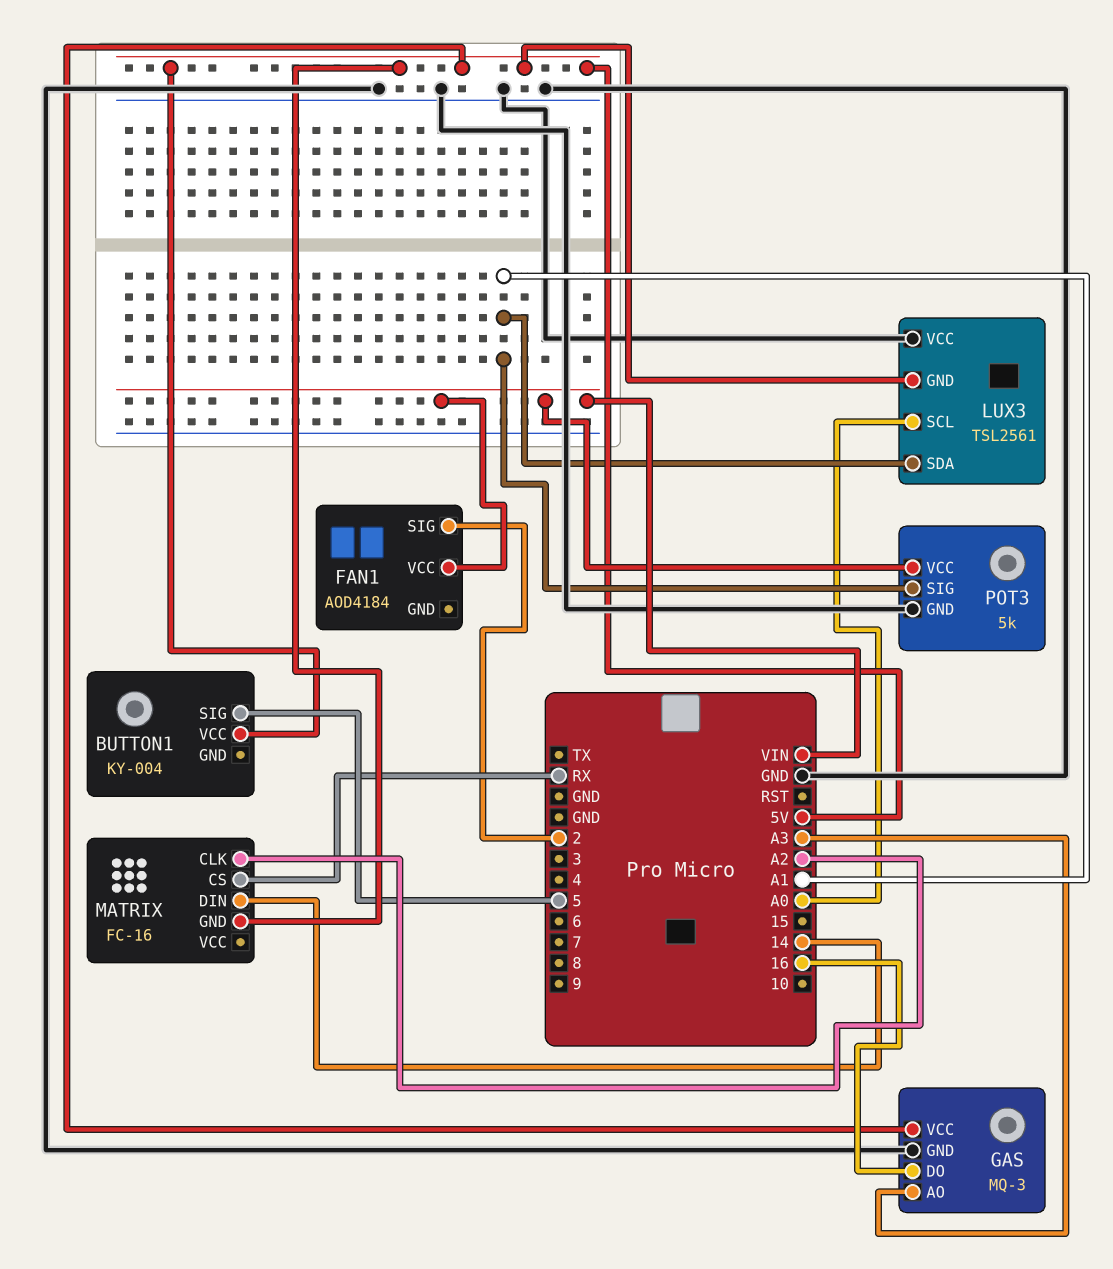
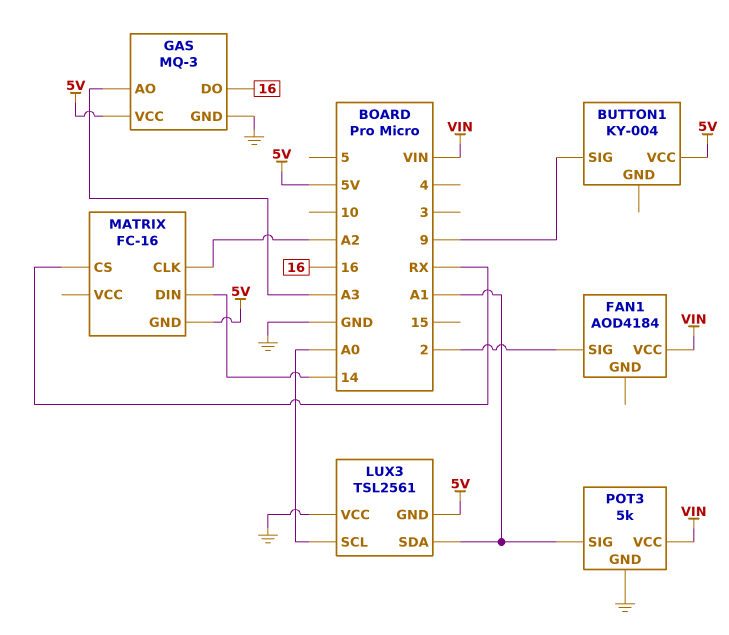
BUTTON1 pin SIG: 5 -> 9

